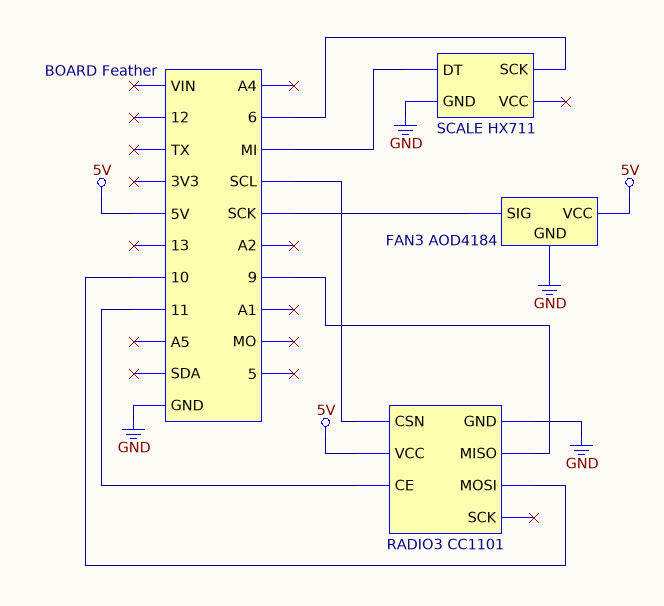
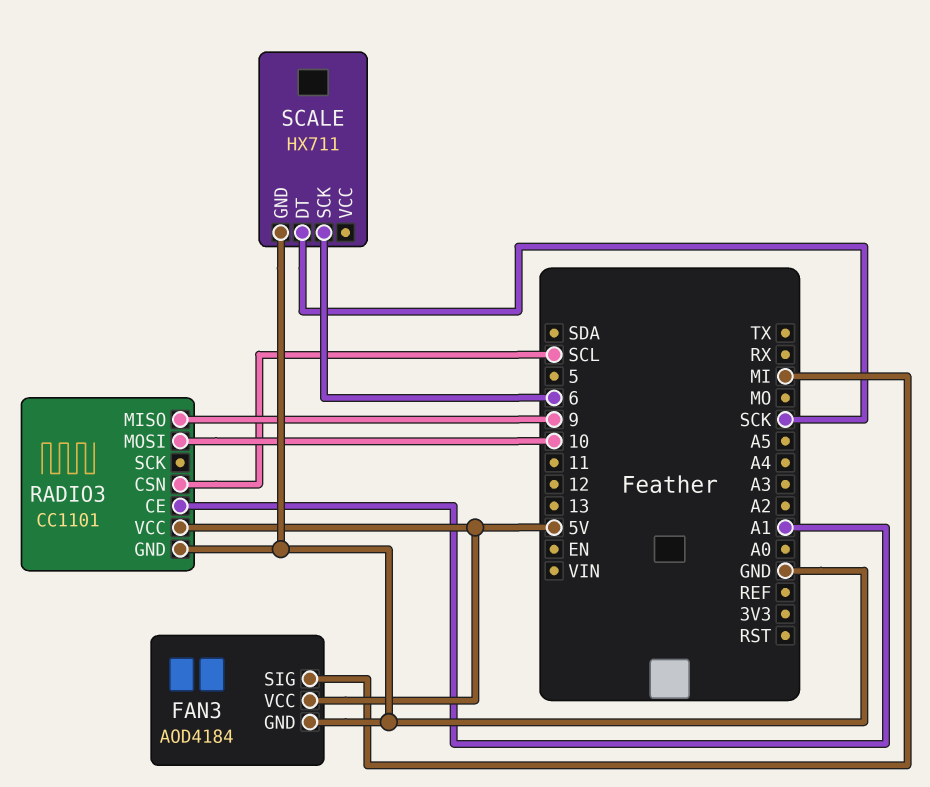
FAN3 pin SIG: SCK -> MI
RADIO3 pin CE: 11 -> A1
SCALE pin DT: MI -> SCK

